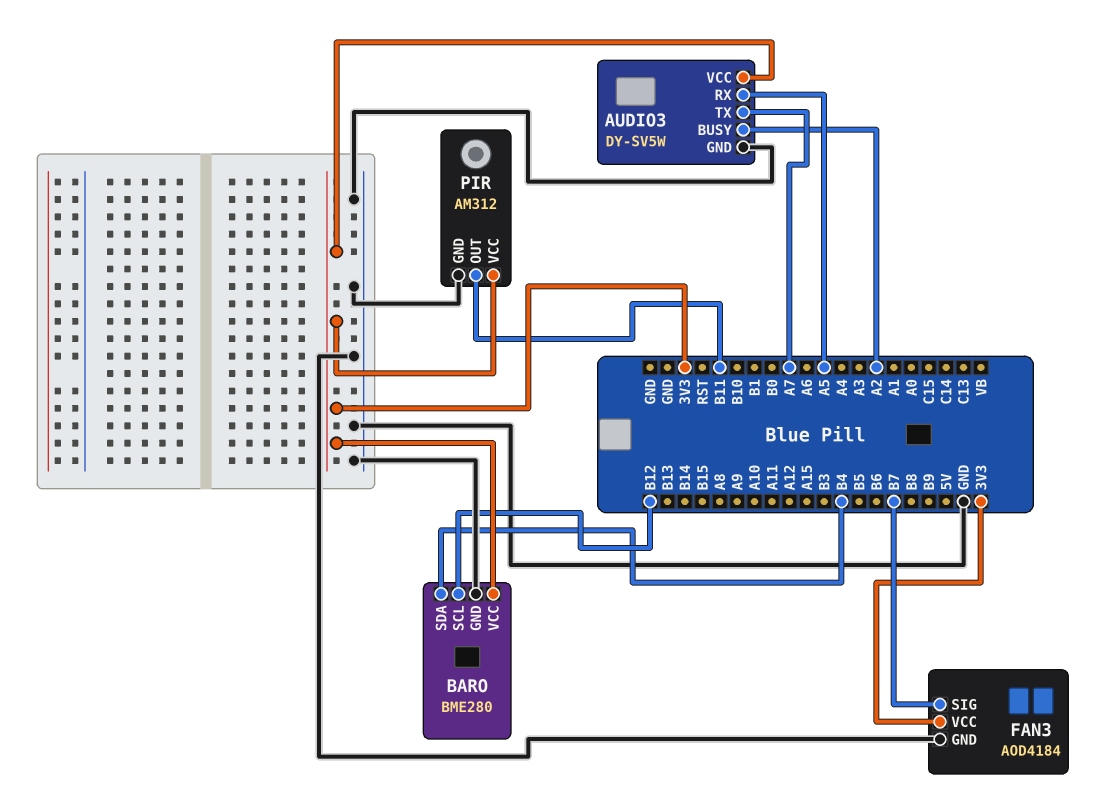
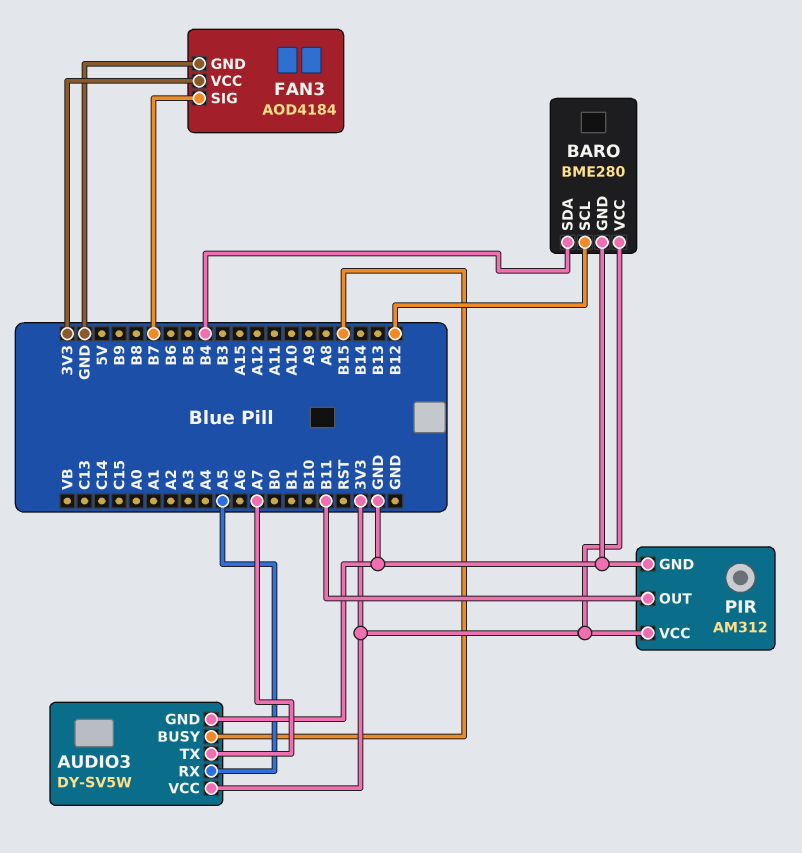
AUDIO3 pin BUSY: A2 -> B15

